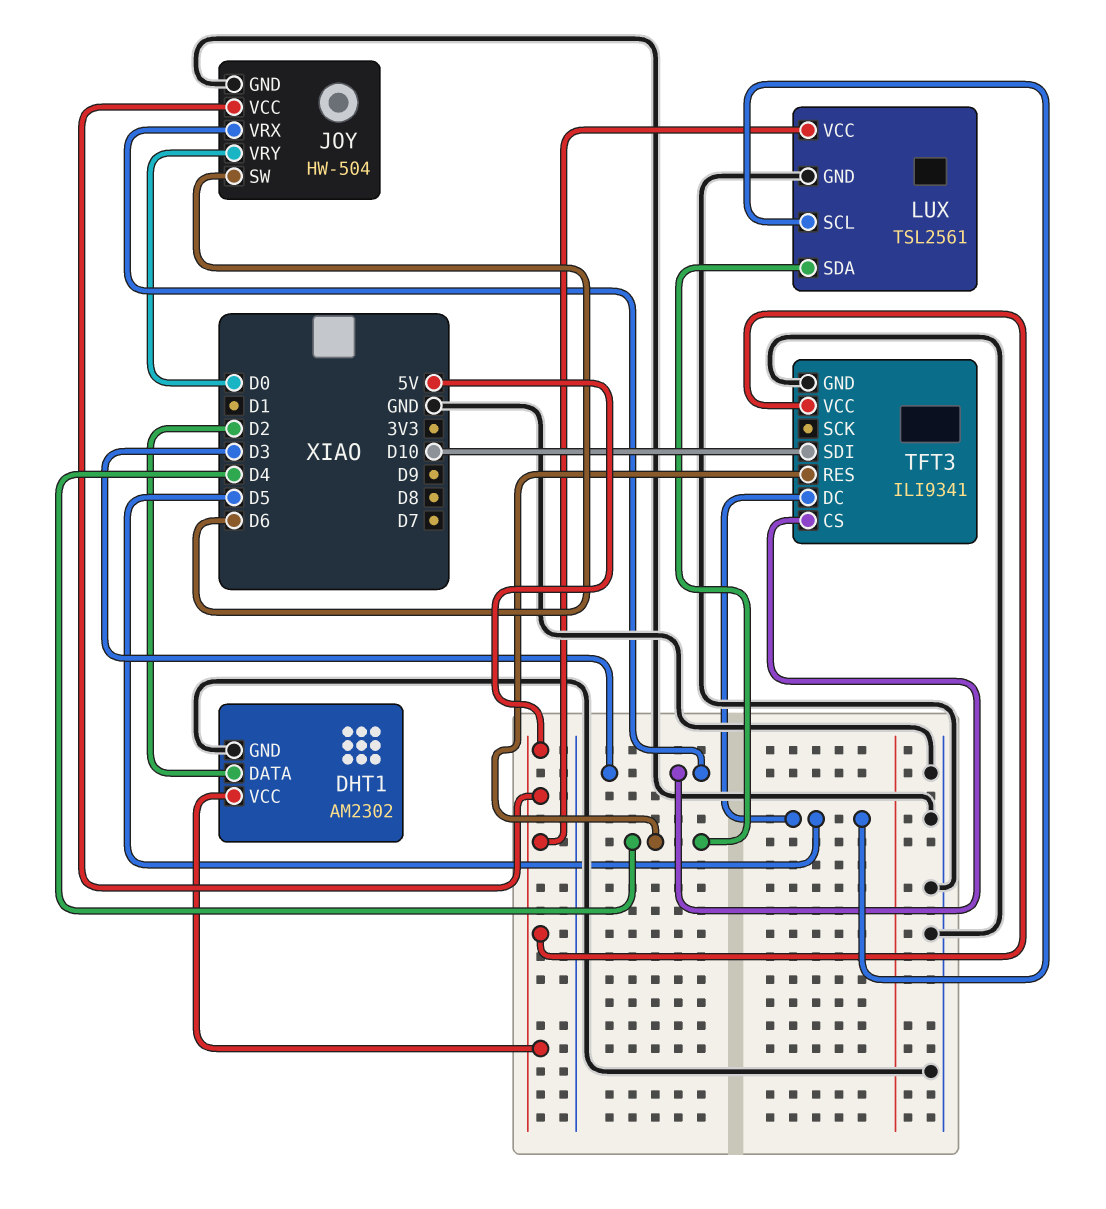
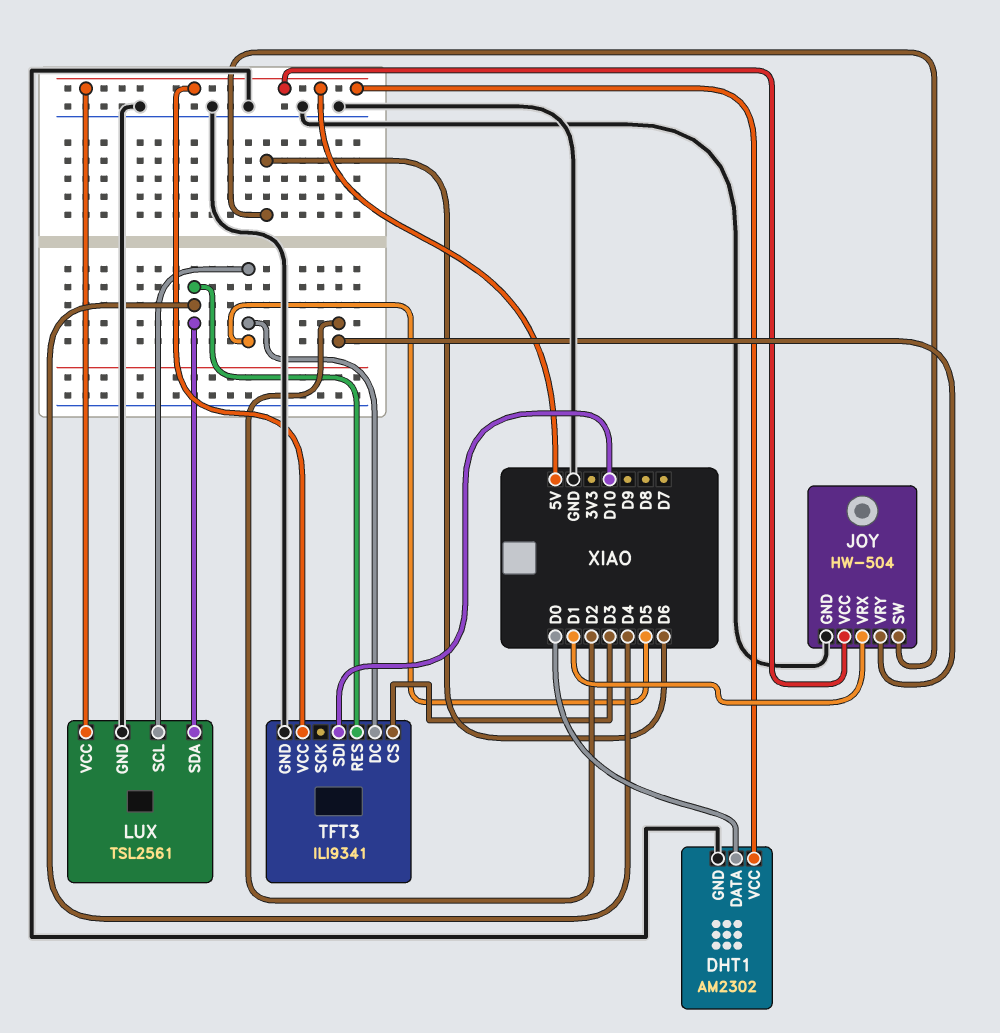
DHT1 pin DATA: D2 -> D0
JOY pin VRX: D3 -> D1
JOY pin VRY: D0 -> D2

